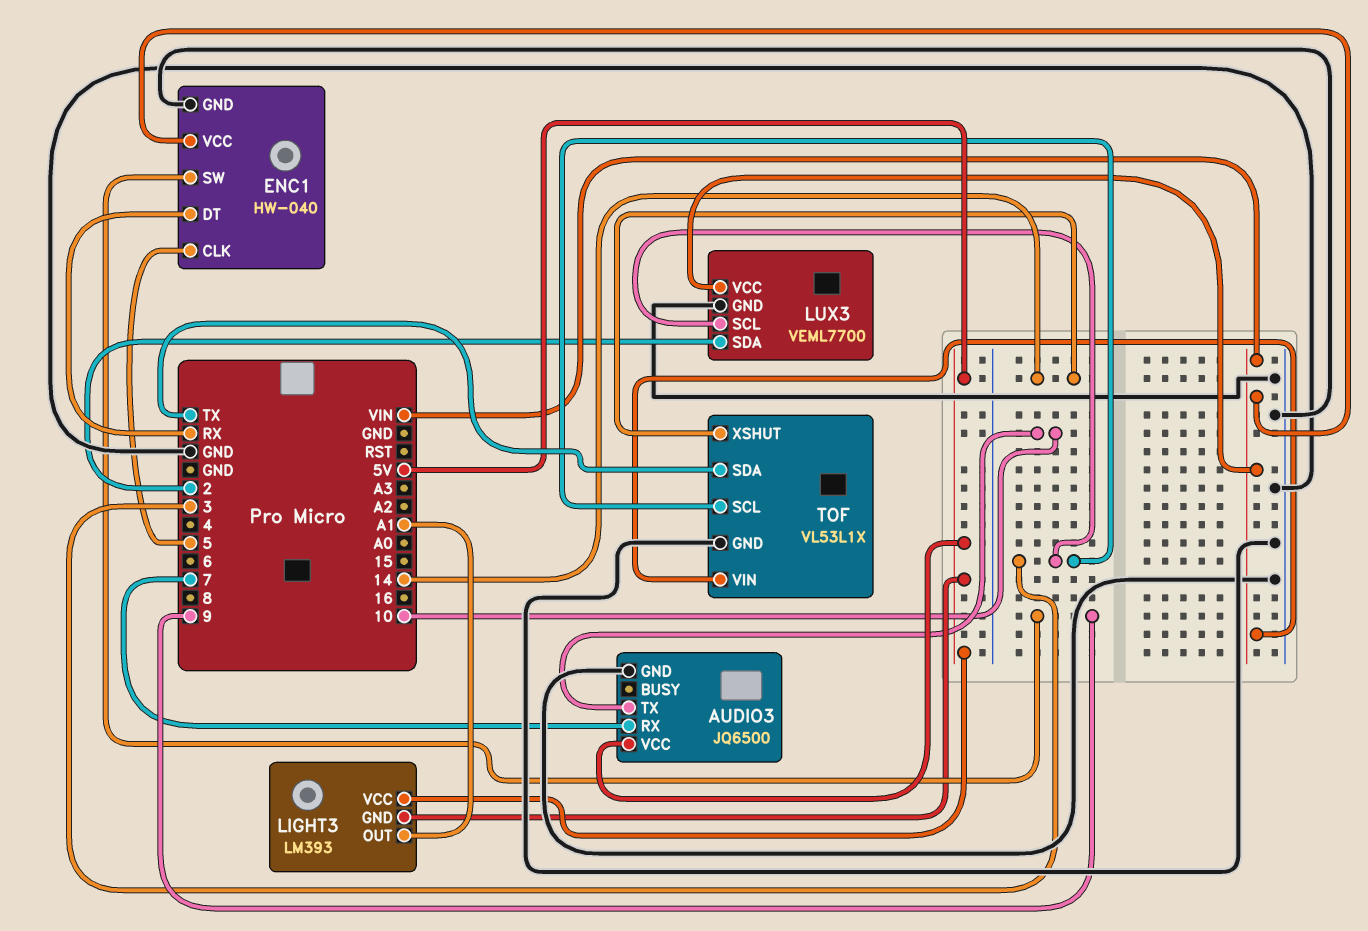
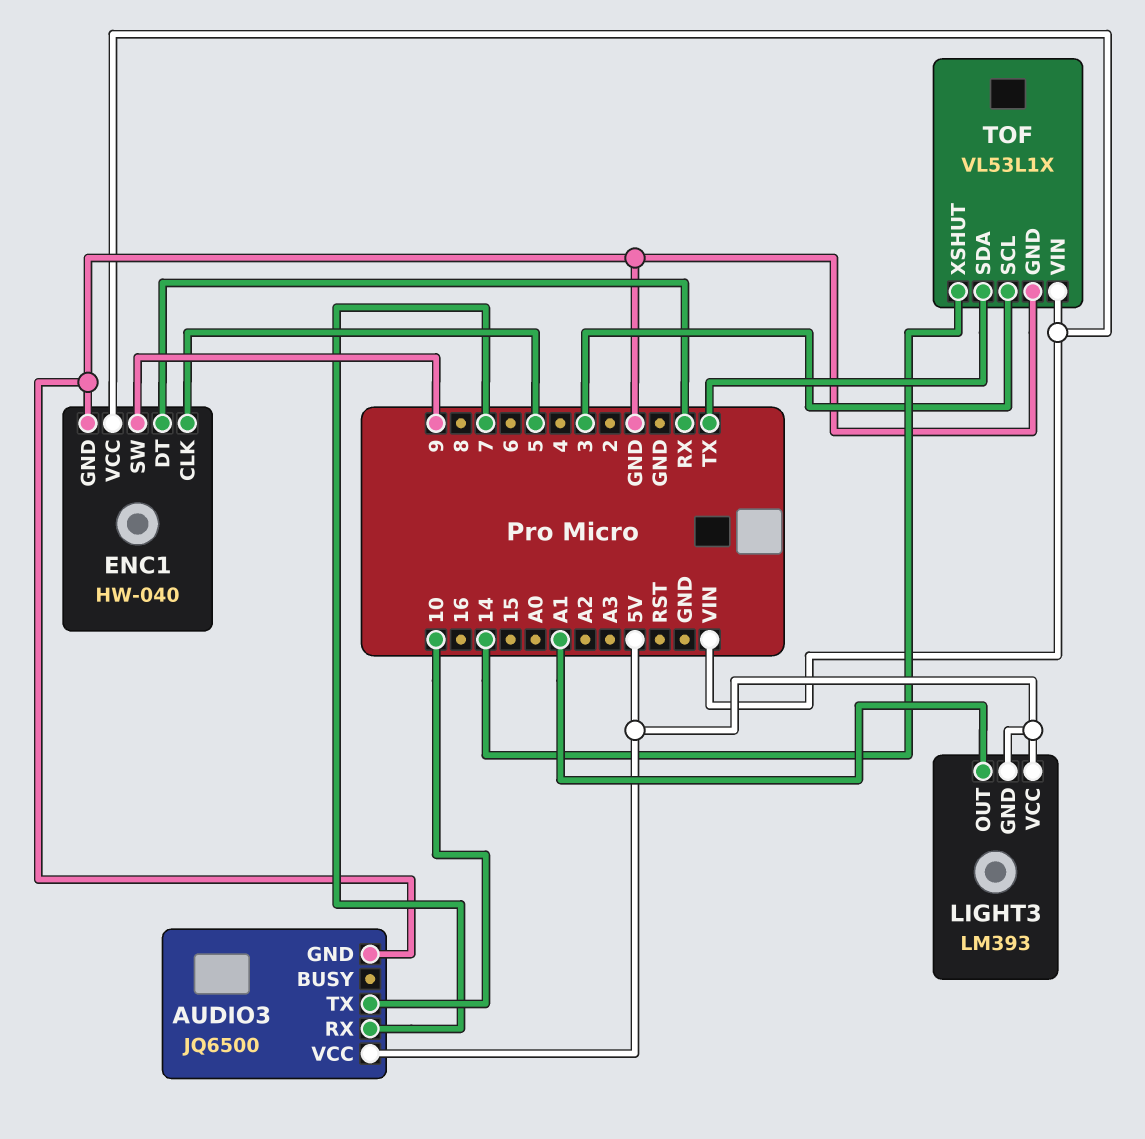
LUX3: VEML7700 -> none
LUX3 pin GND: GND -> none
LUX3 pin SCL: 3 -> none
LUX3 pin SDA: 2 -> none
LUX3 pin VCC: VIN -> none

